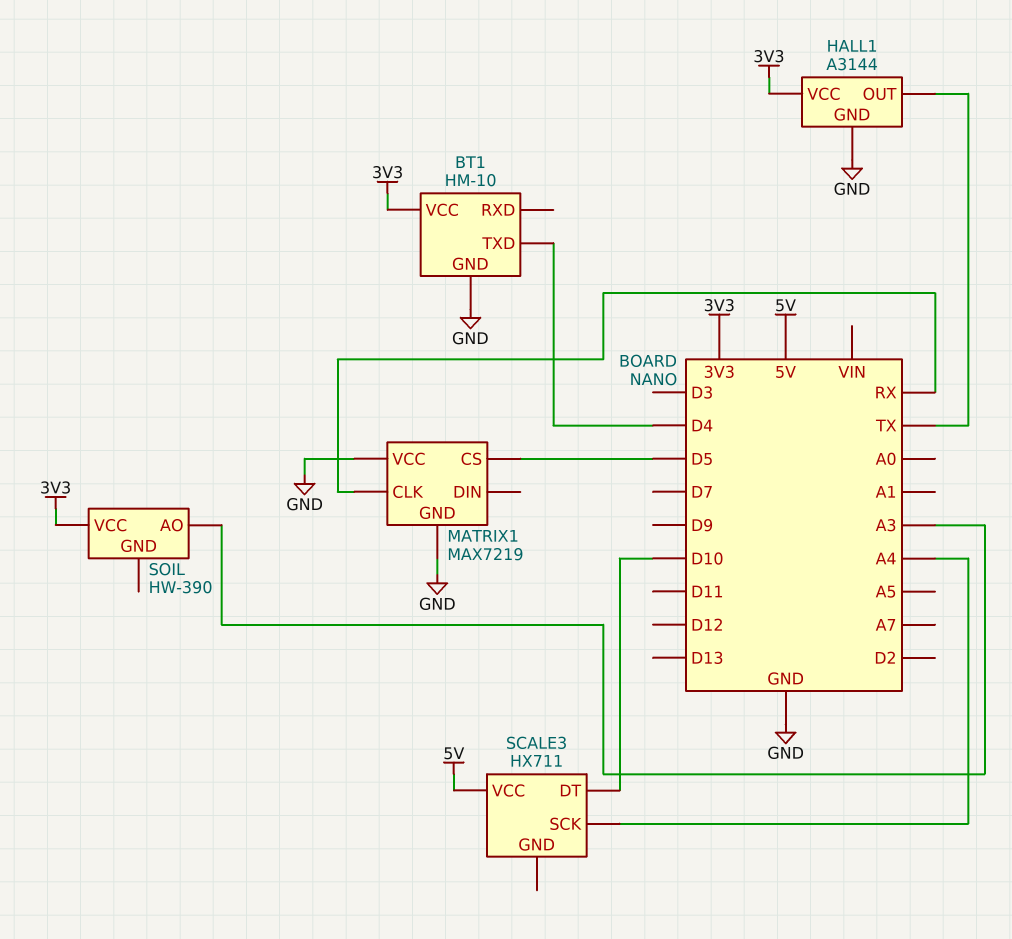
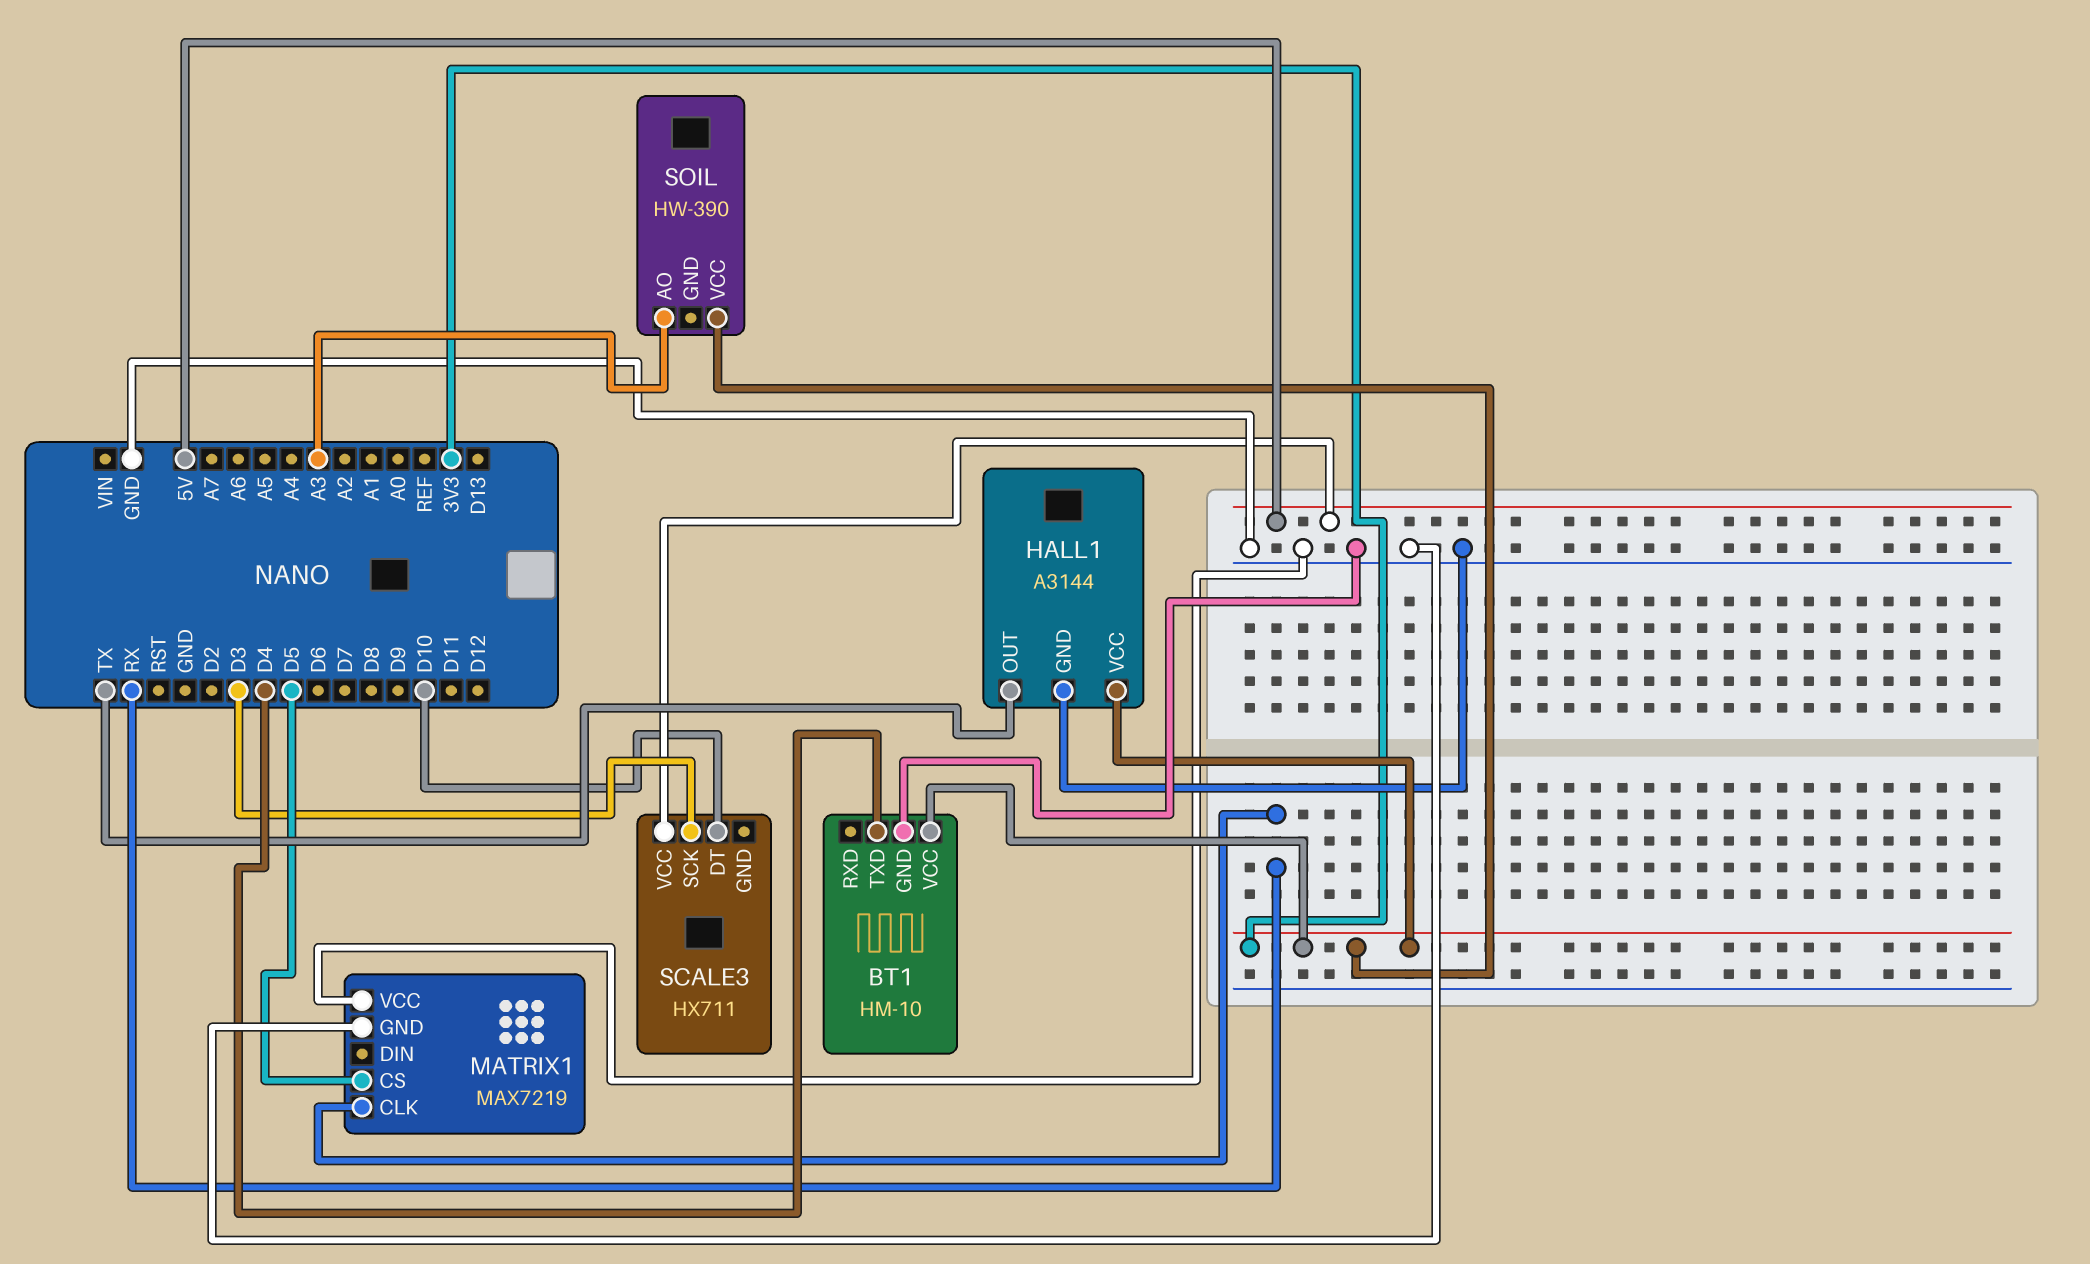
SCALE3 pin SCK: A4 -> D3

